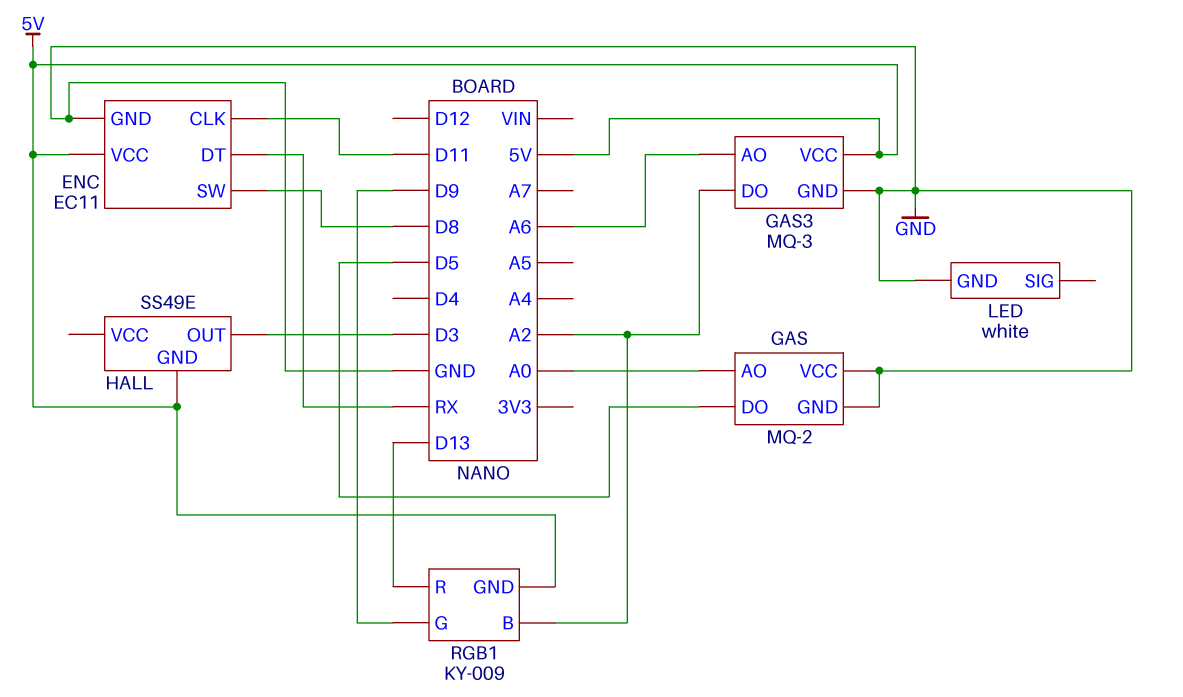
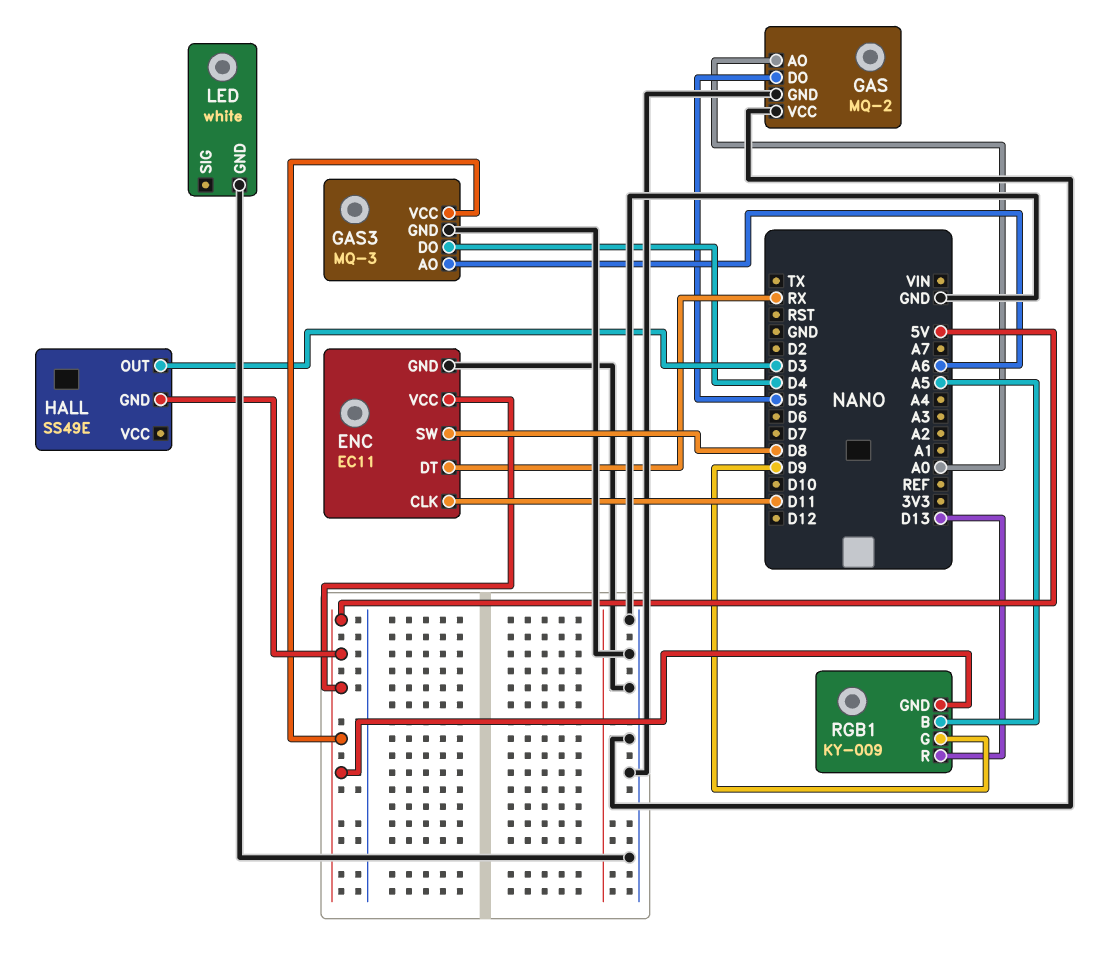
GAS3 pin DO: A2 -> D4
RGB1 pin B: A2 -> A5

